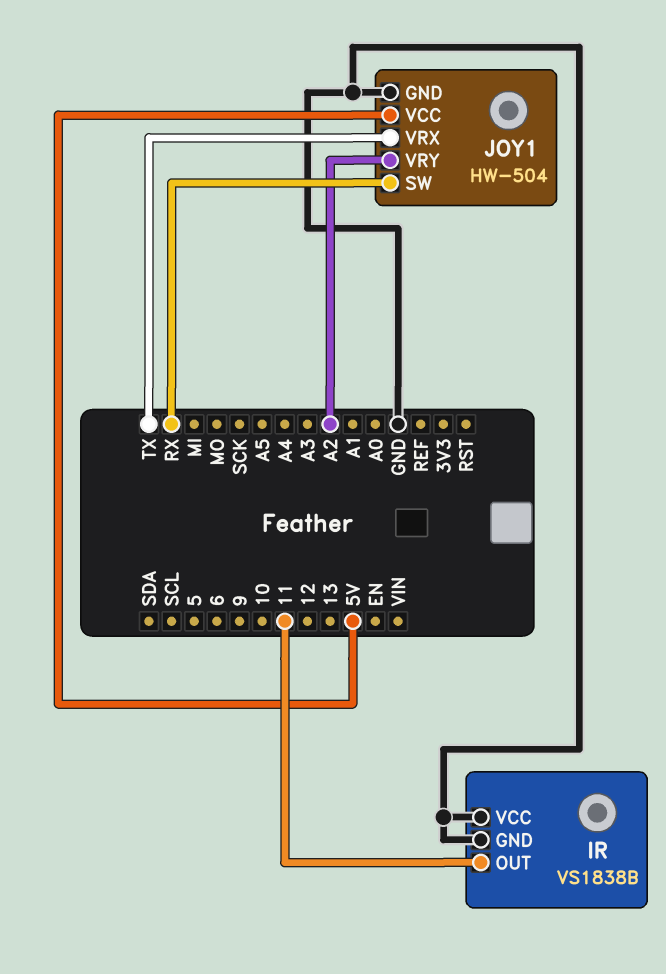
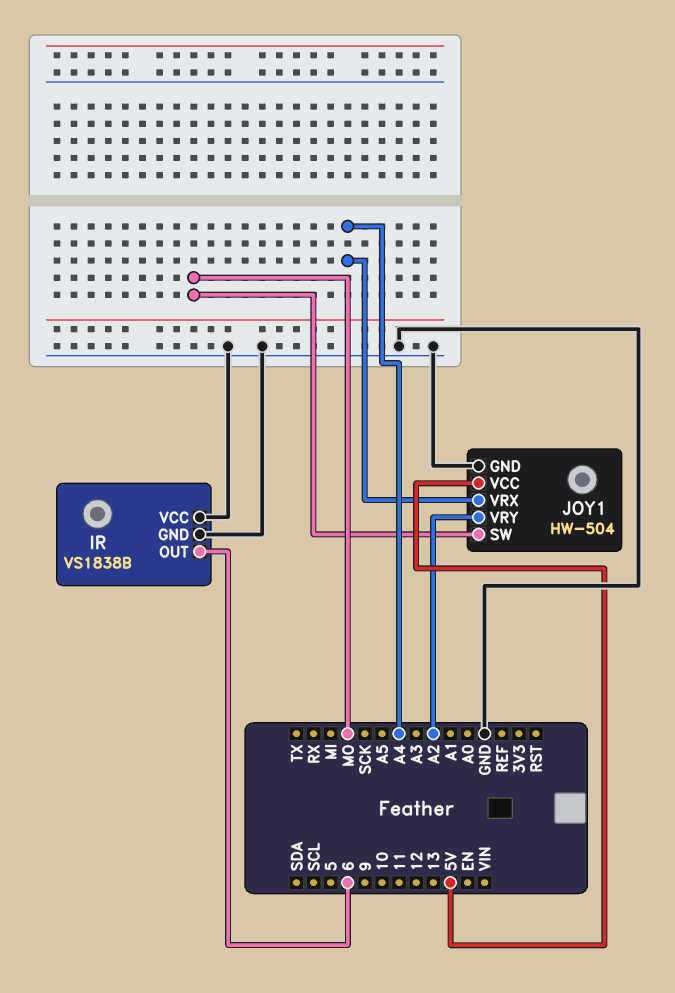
IR pin OUT: 11 -> 6
JOY1 pin SW: RX -> MO
JOY1 pin VRX: TX -> A4

